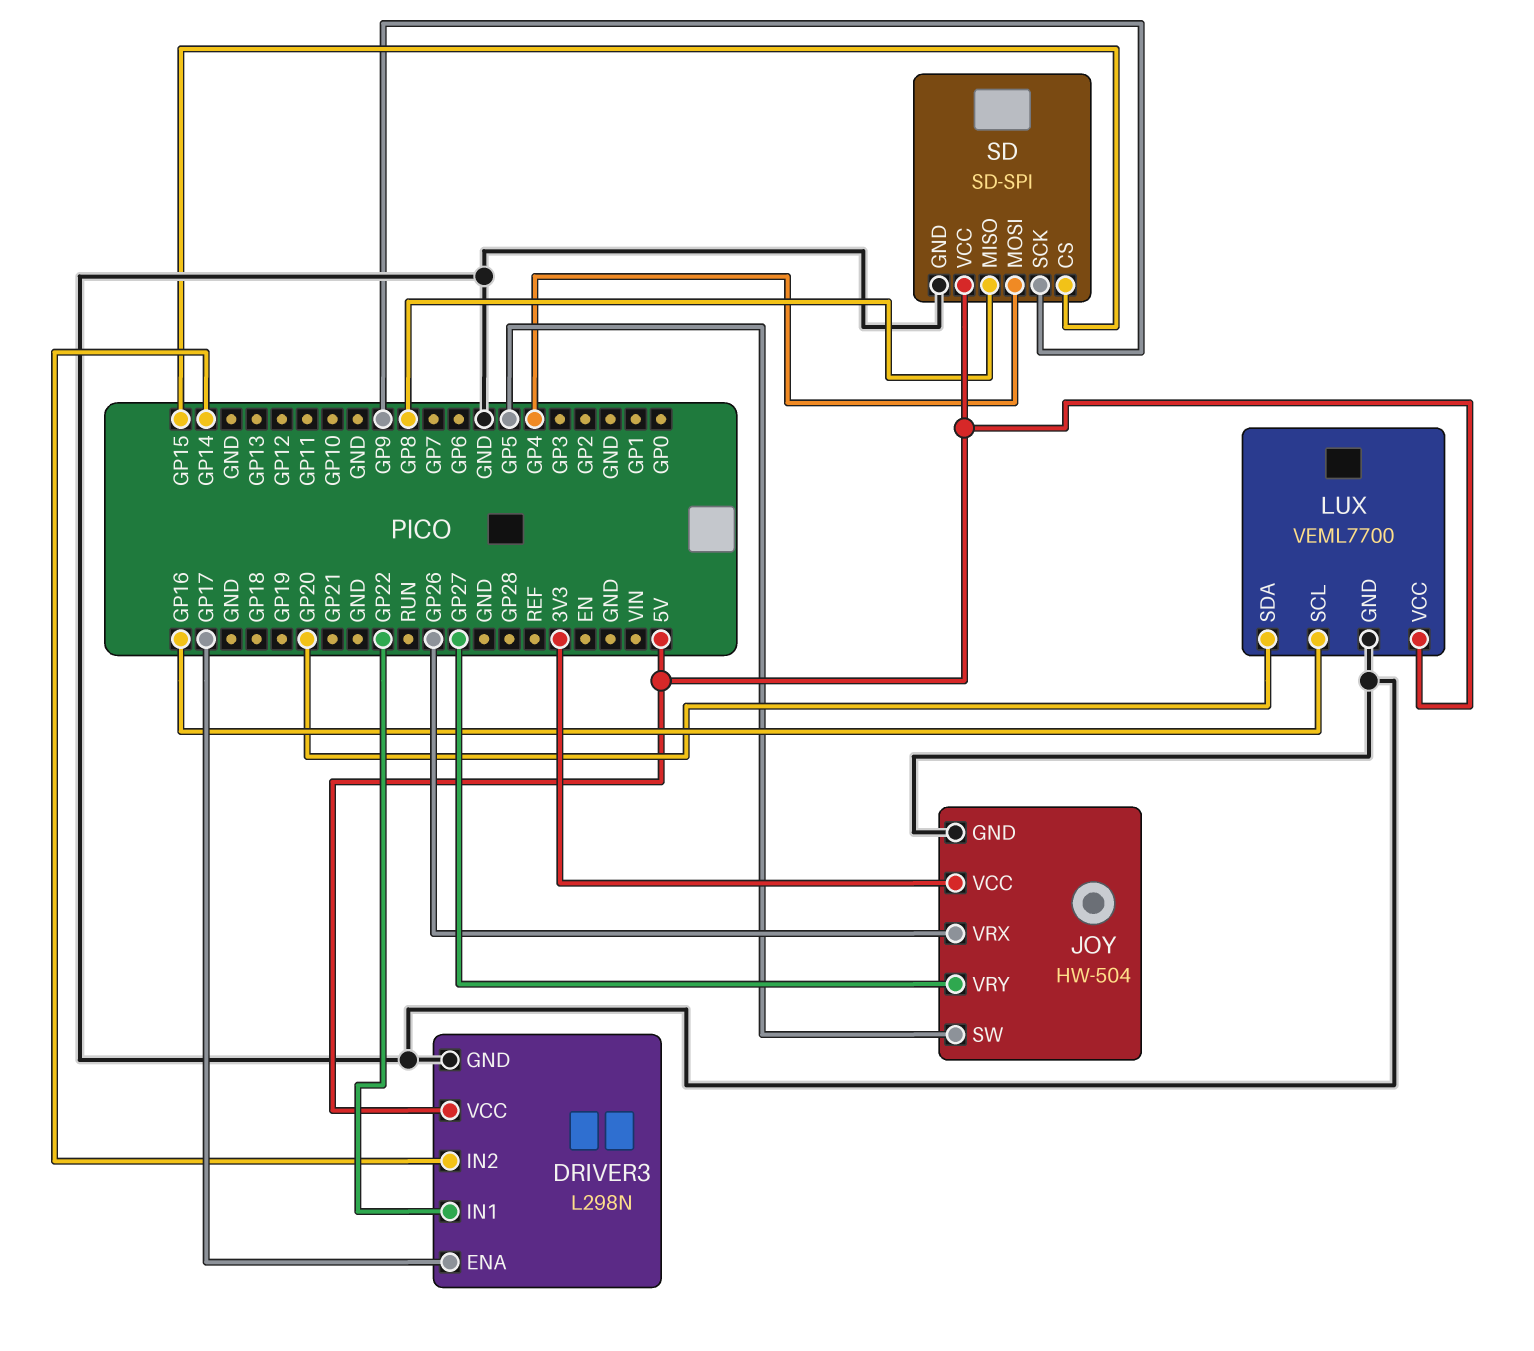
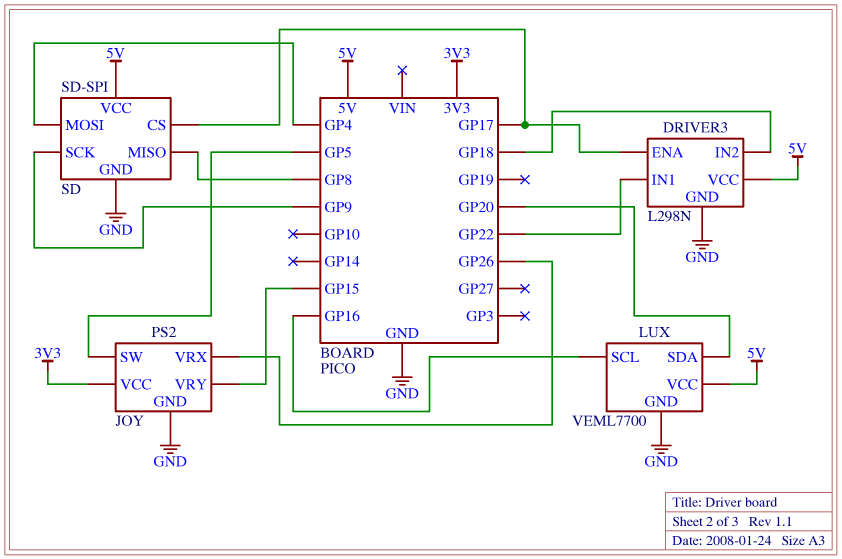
DRIVER3 pin IN2: GP14 -> GP18
JOY: HW-504 -> PS2
JOY pin VRY: GP27 -> GP15
SD pin CS: GP15 -> GP17

